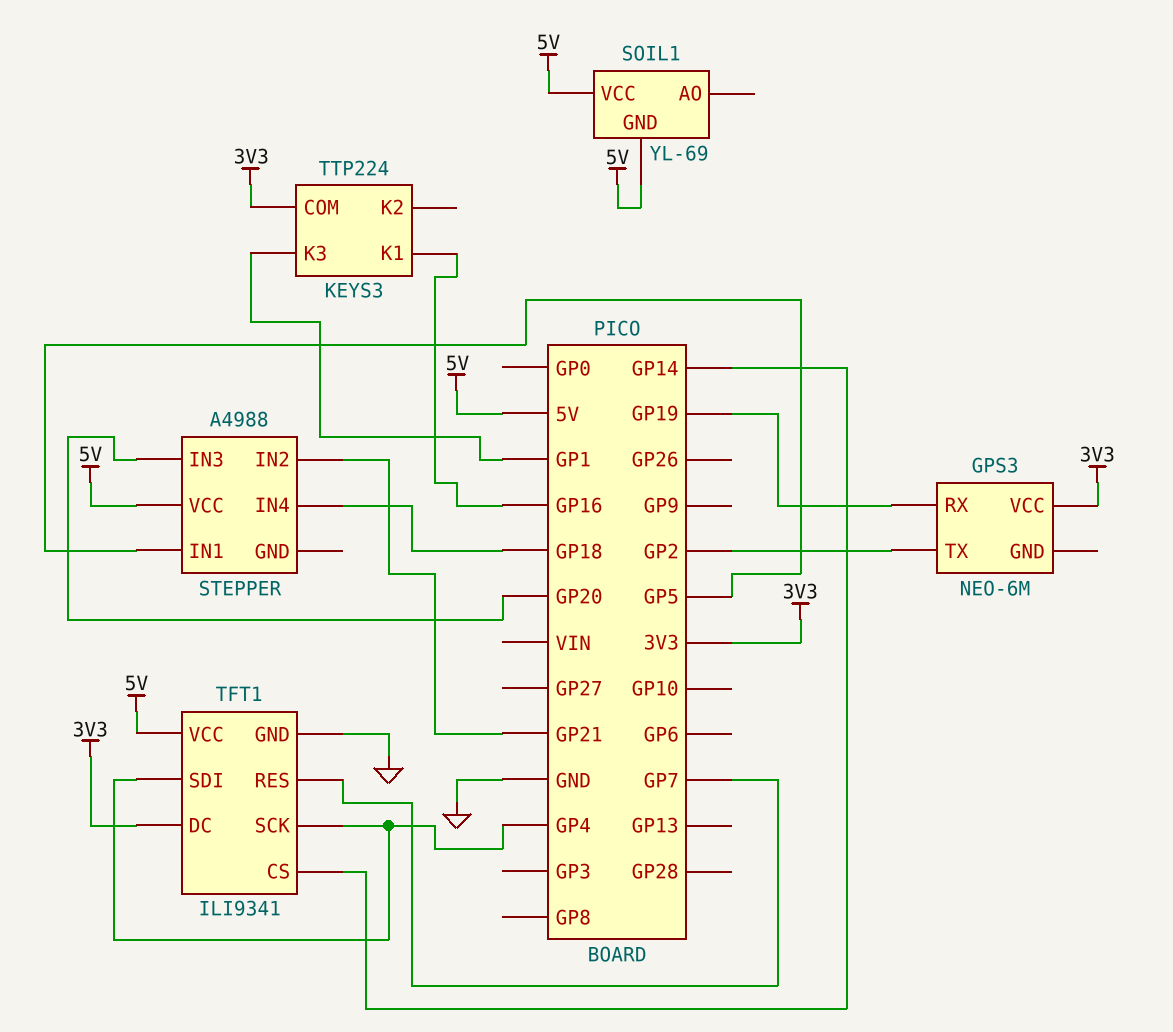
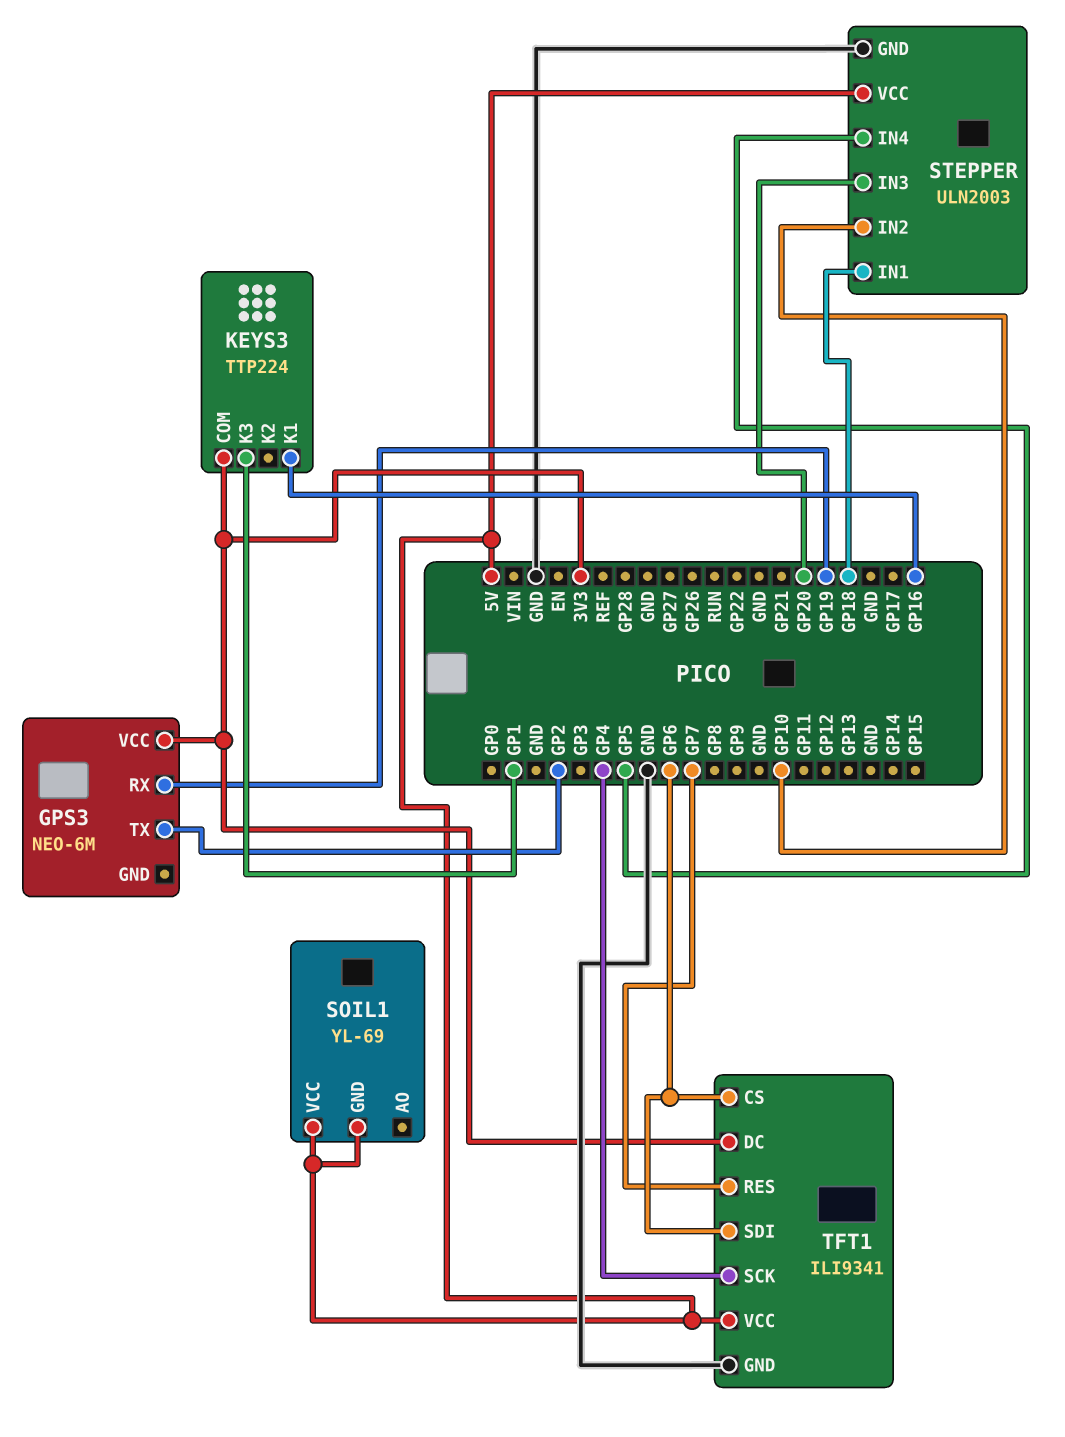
STEPPER: A4988 -> ULN2003
STEPPER pin GND: none -> GND
STEPPER pin IN1: GP5 -> GP18
STEPPER pin IN2: GP21 -> GP10
STEPPER pin IN4: GP18 -> GP5
TFT1 pin CS: GP14 -> GP6
TFT1 pin SDI: GP4 -> GP6

